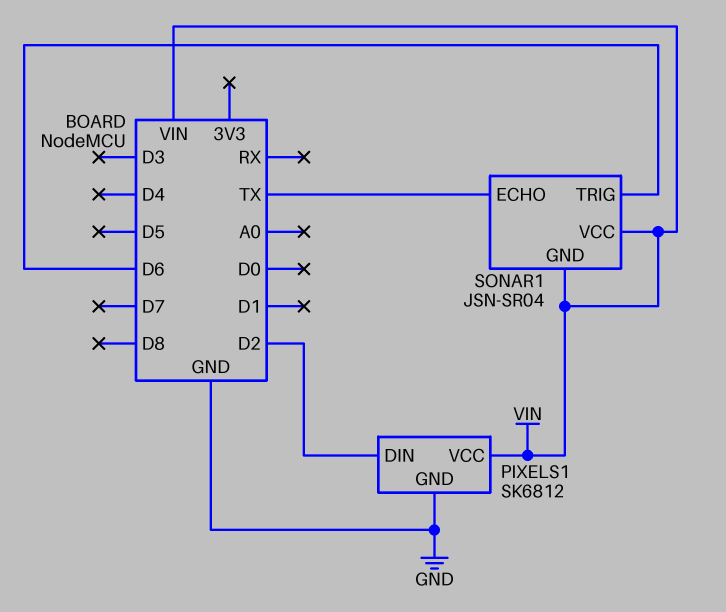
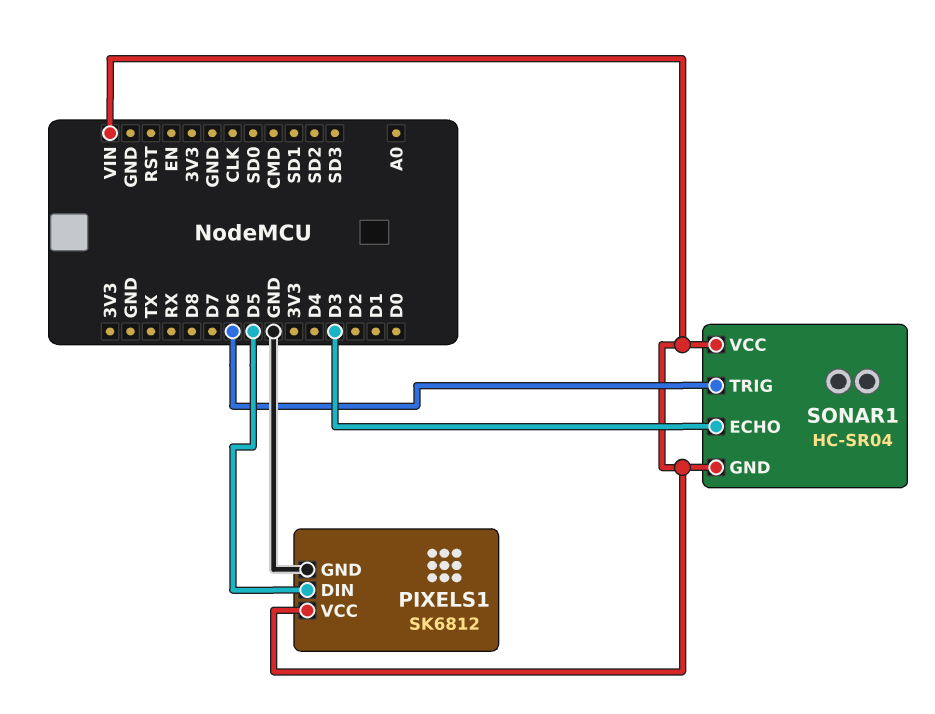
PIXELS1 pin DIN: D2 -> D5
SONAR1: JSN-SR04 -> HC-SR04
SONAR1 pin ECHO: TX -> D3

